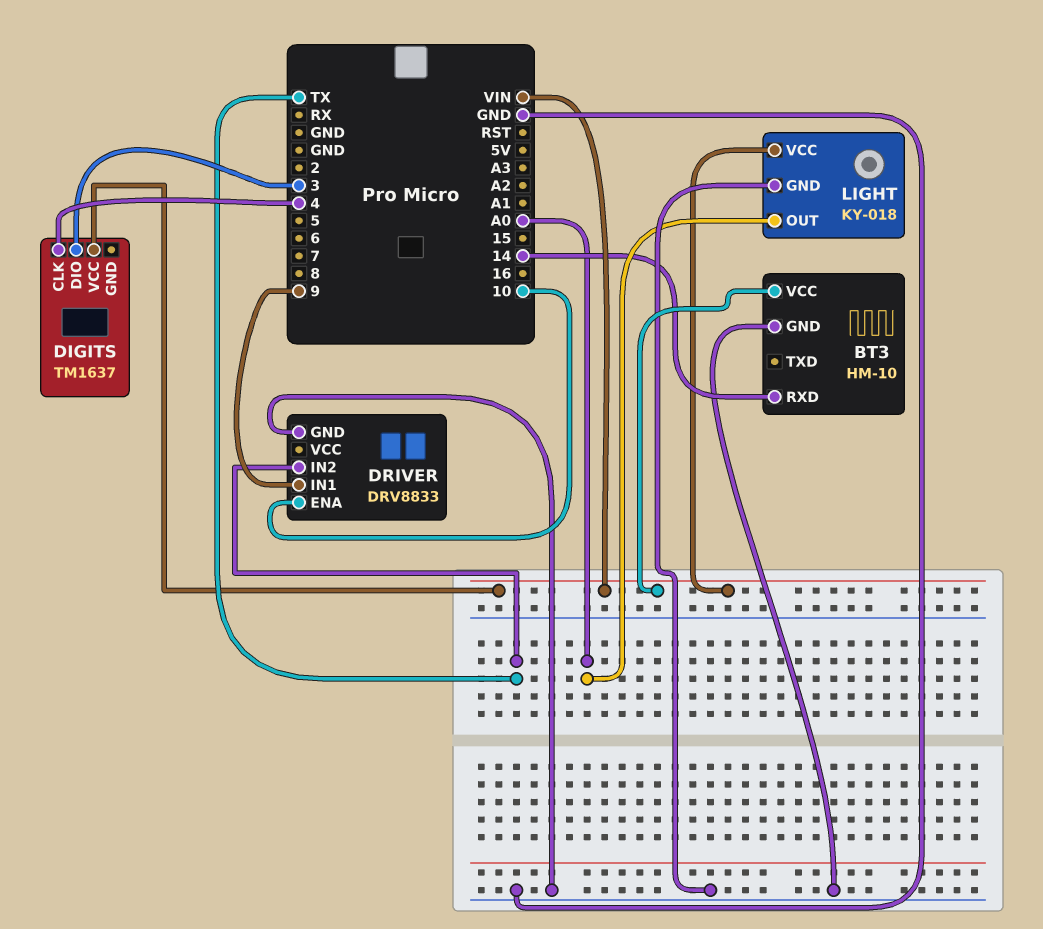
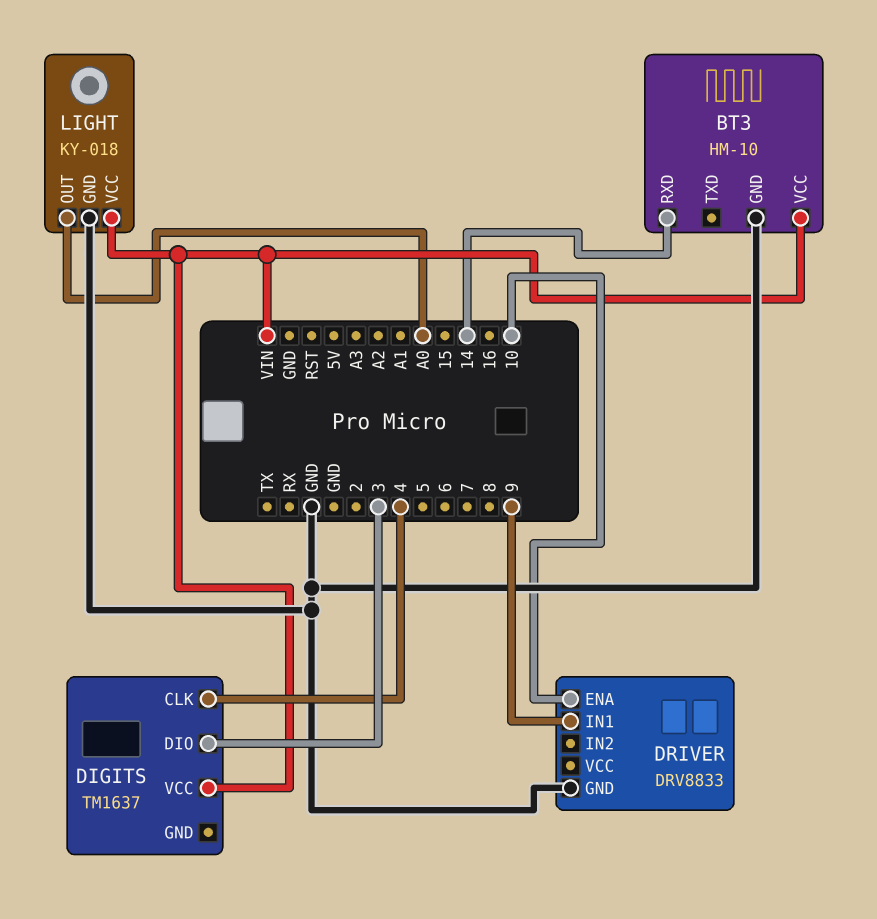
DRIVER pin IN2: TX -> none

